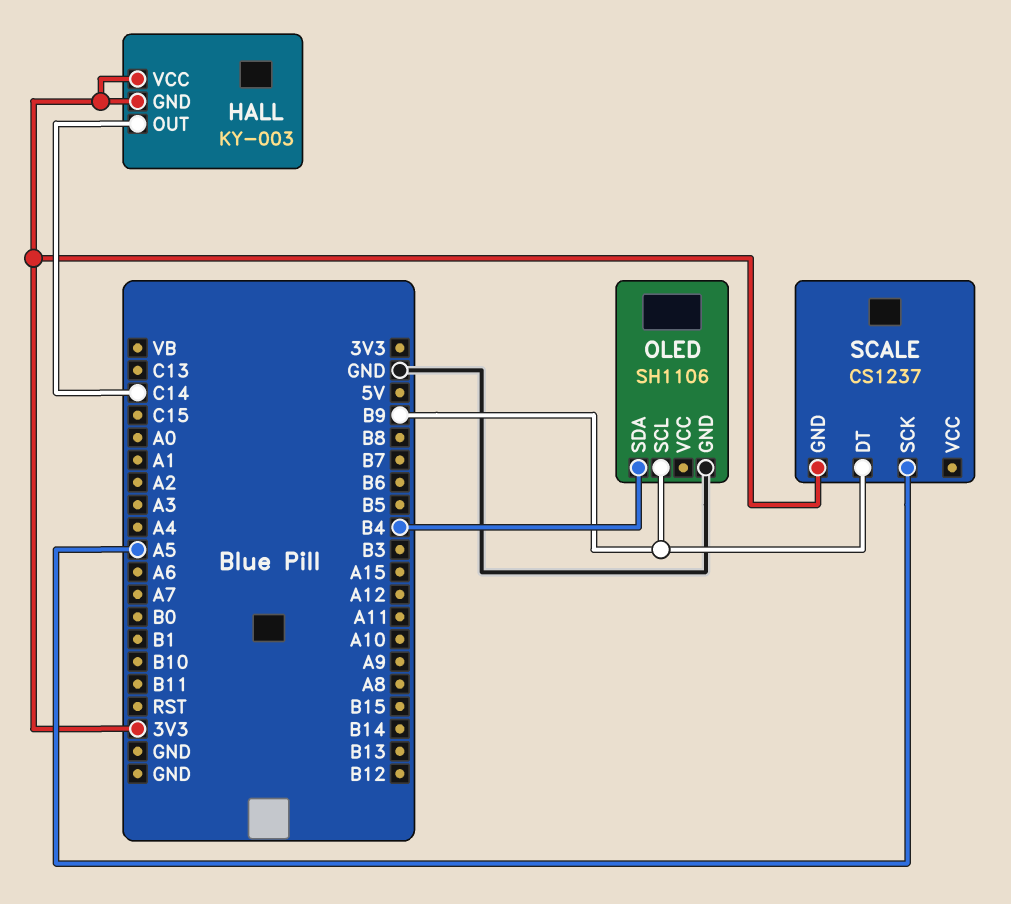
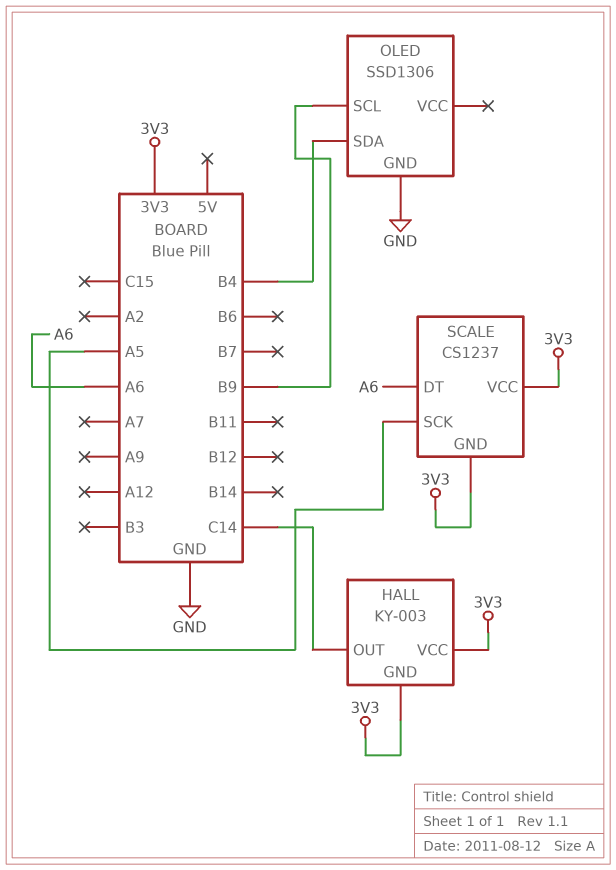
OLED: SH1106 -> SSD1306
SCALE pin DT: B9 -> A6
SCALE pin VCC: none -> 3V3

